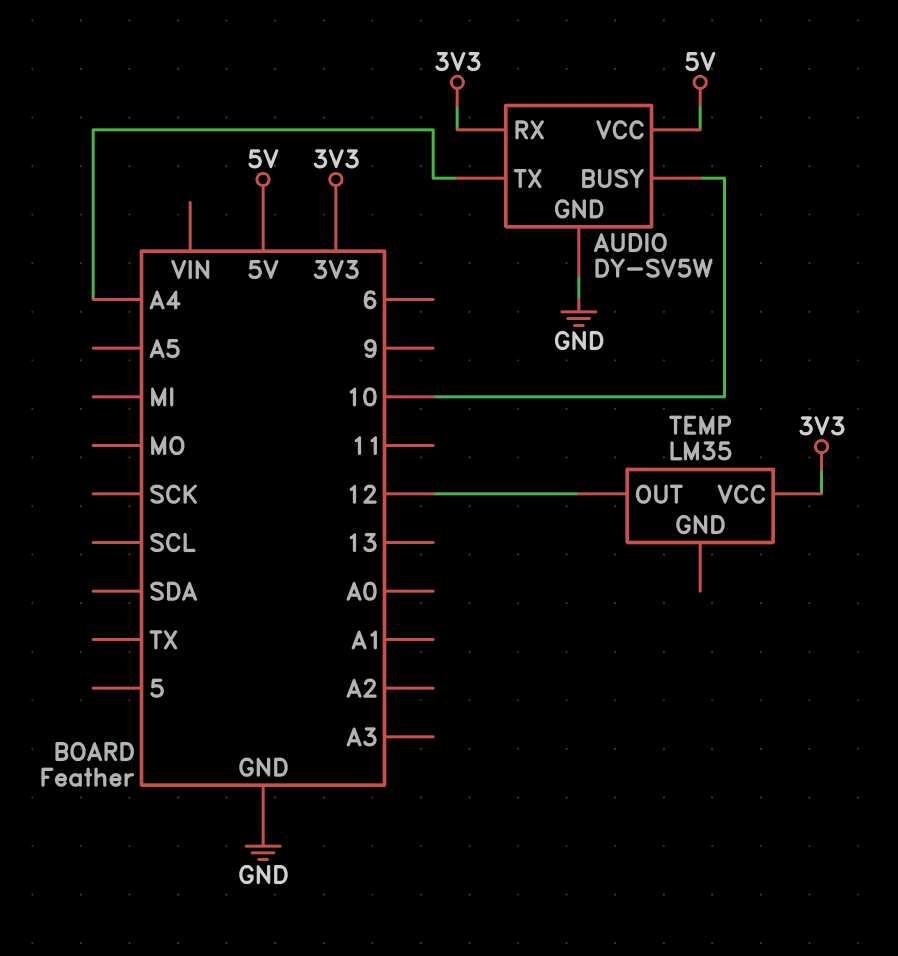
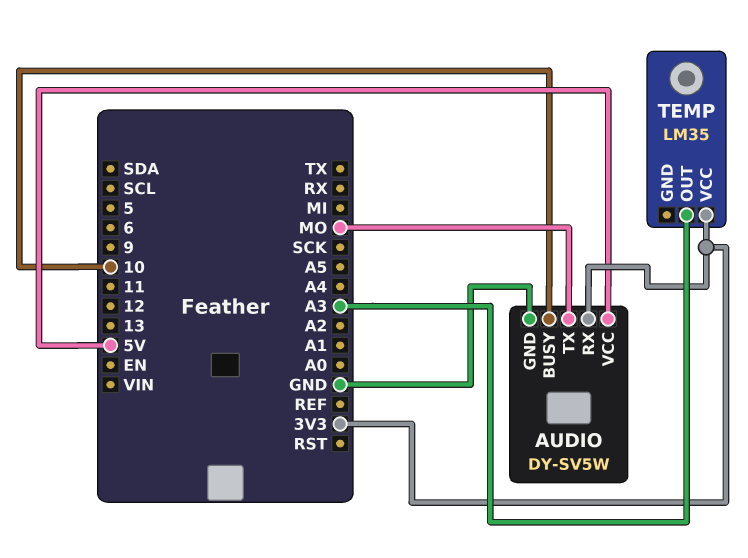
AUDIO pin TX: A4 -> MO
TEMP pin OUT: 12 -> A3

